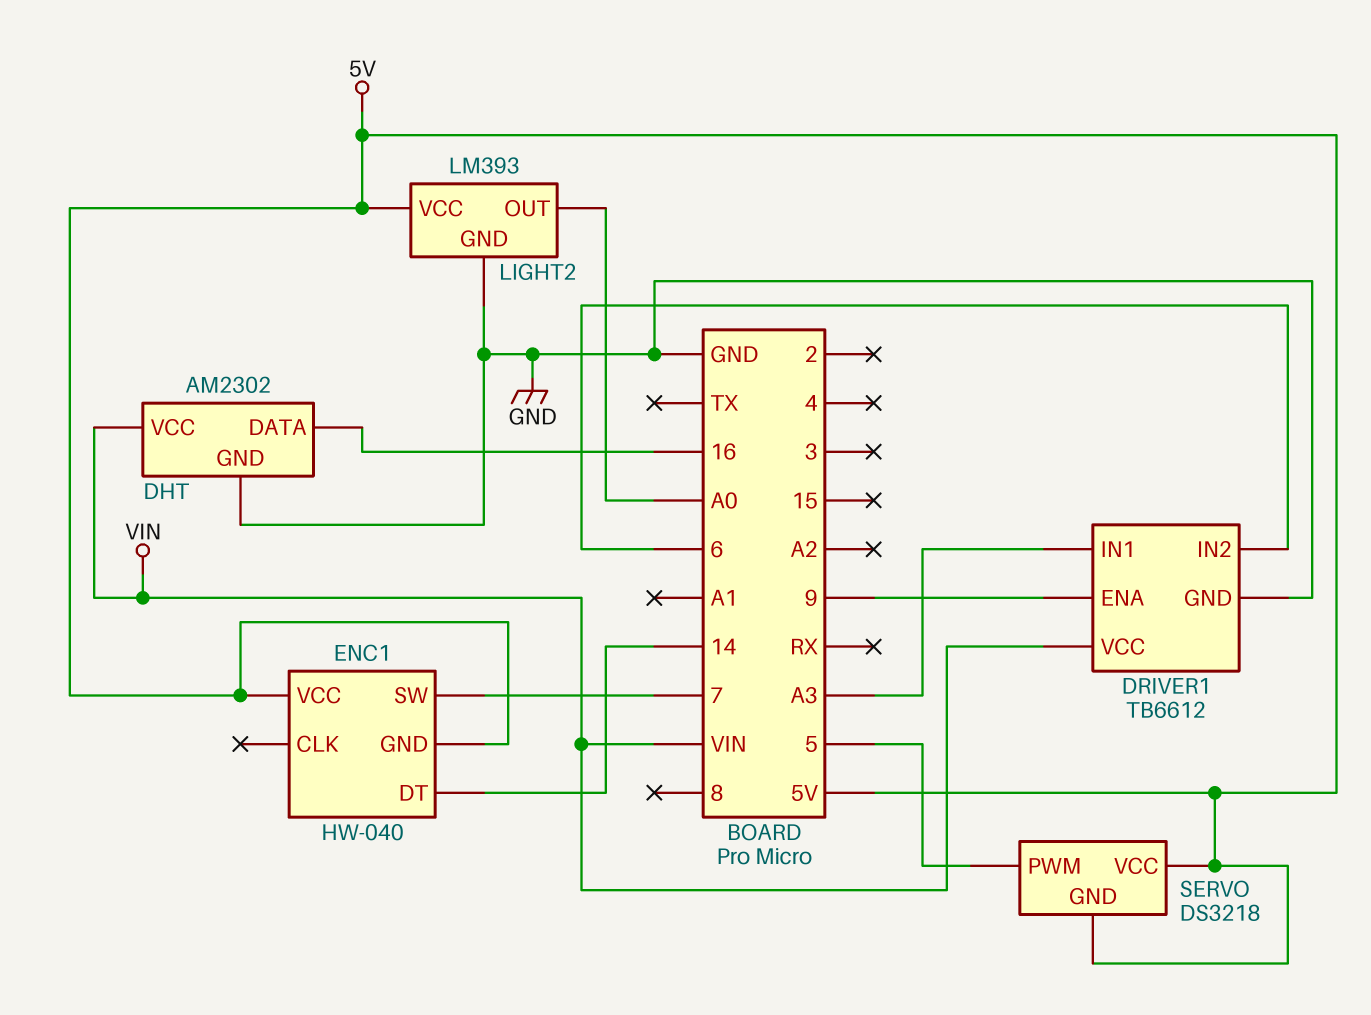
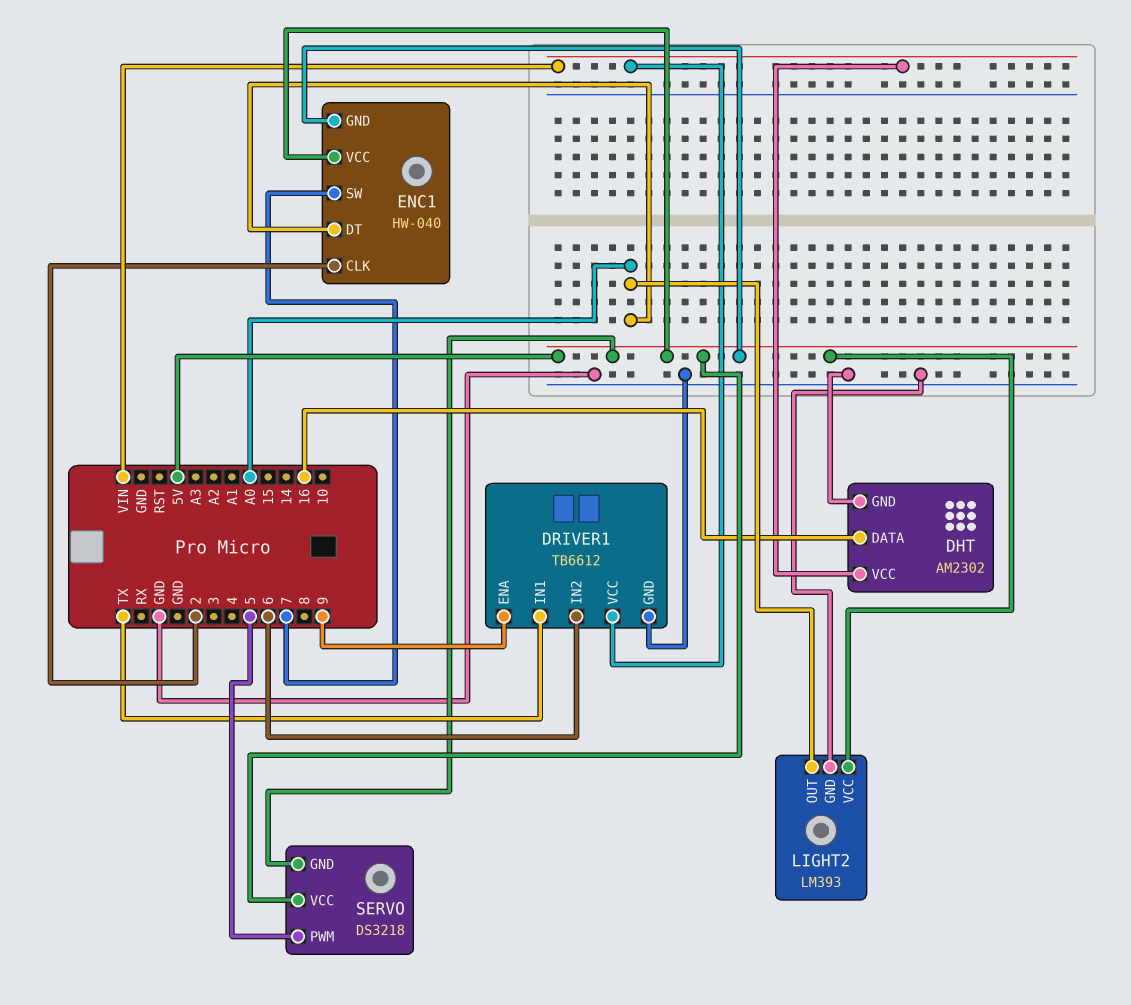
DRIVER1 pin IN1: A3 -> TX
ENC1 pin CLK: none -> 2
ENC1 pin DT: 14 -> A0

